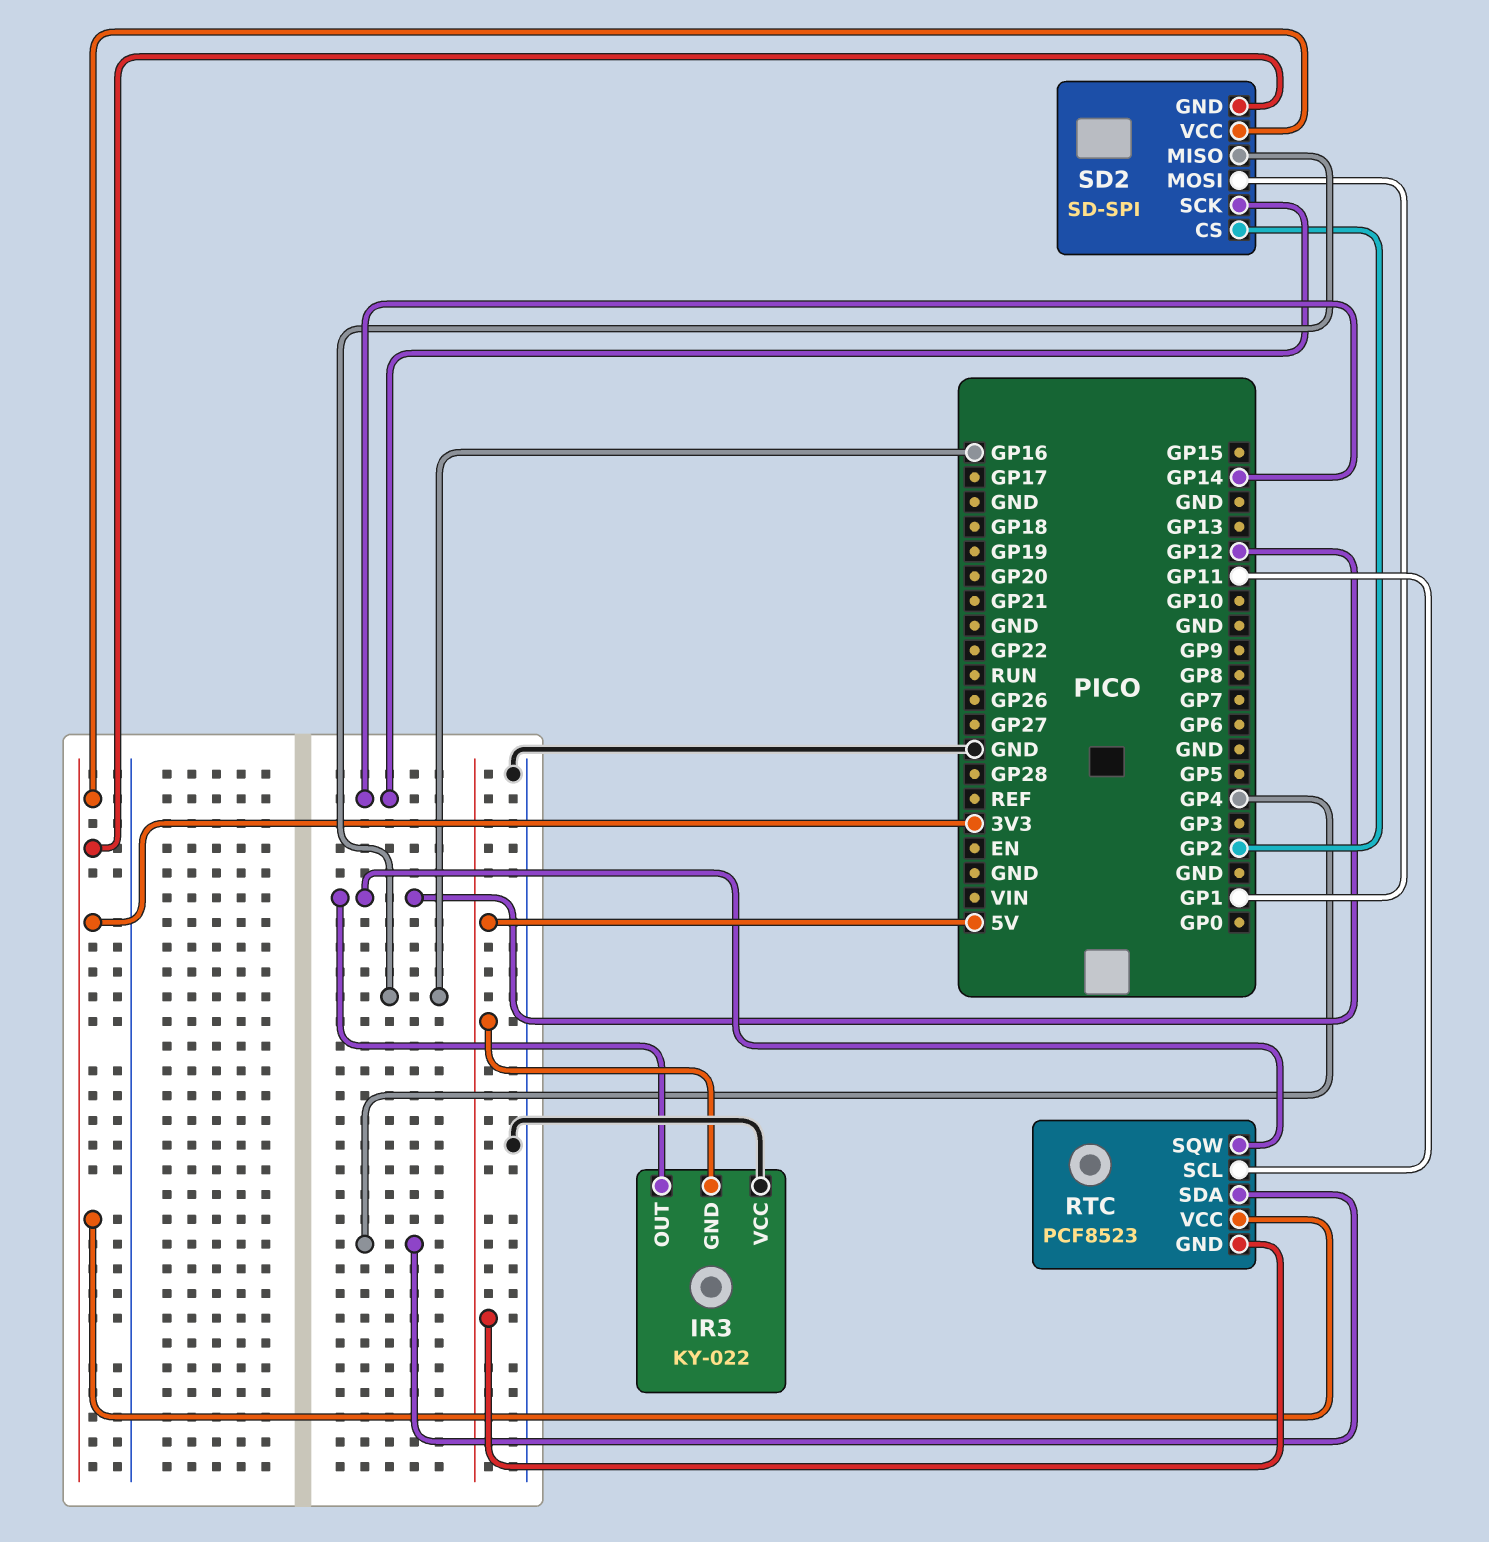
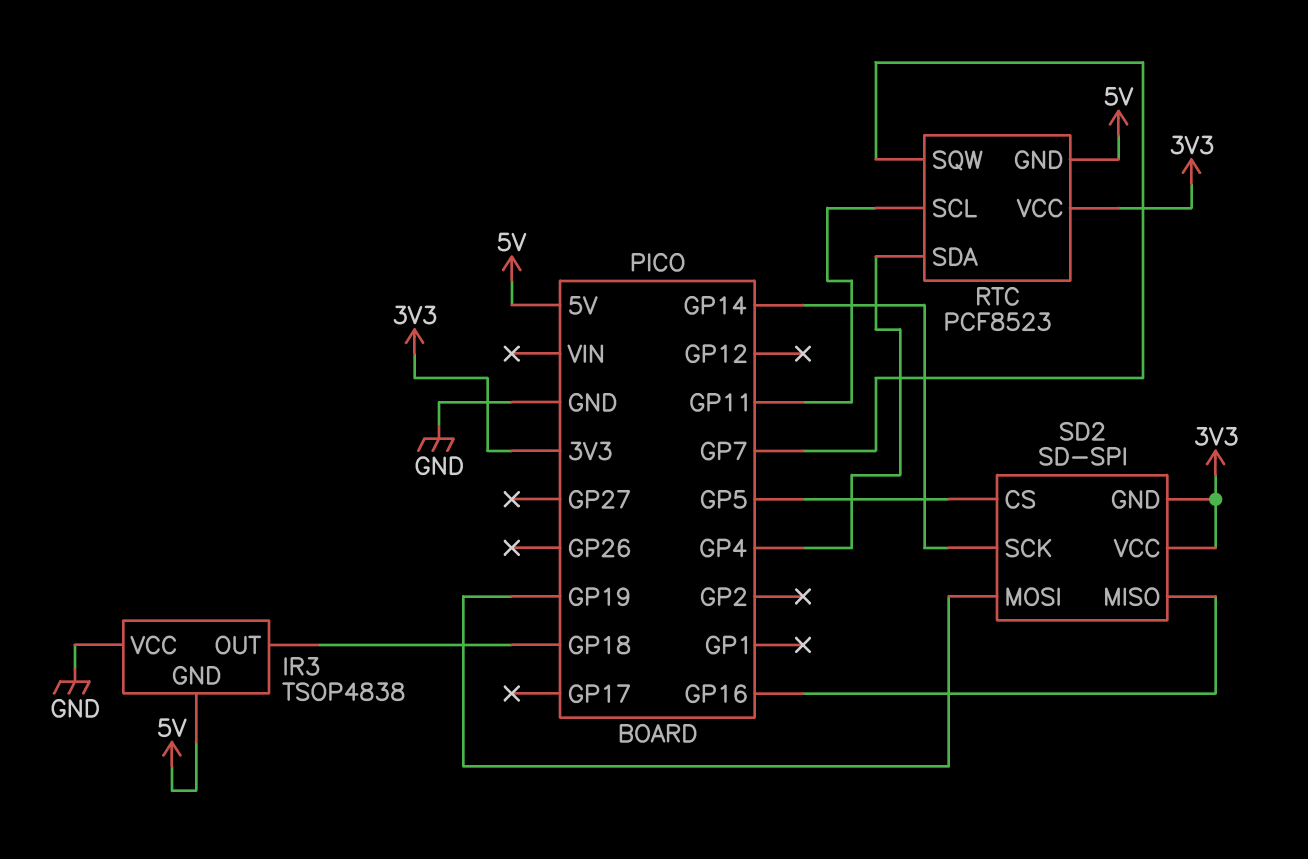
IR3: KY-022 -> TSOP4838
IR3 pin OUT: GP12 -> GP18
RTC pin SQW: GP12 -> GP7
SD2 pin CS: GP2 -> GP5
SD2 pin MOSI: GP1 -> GP19

